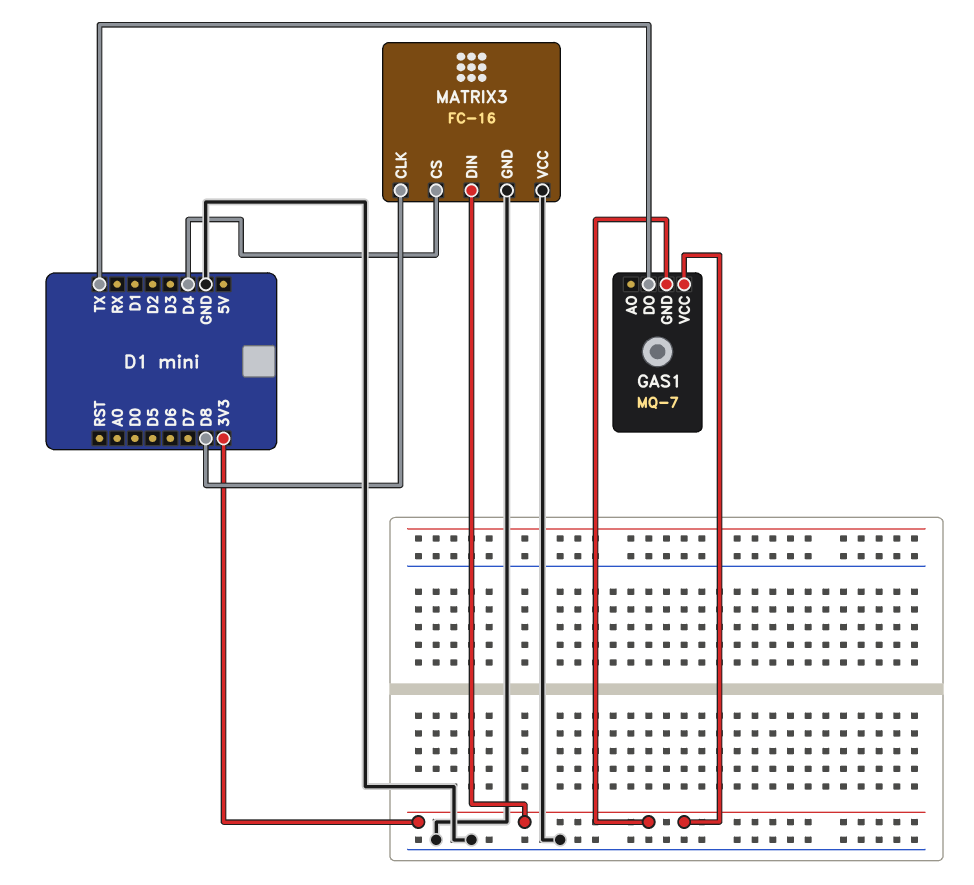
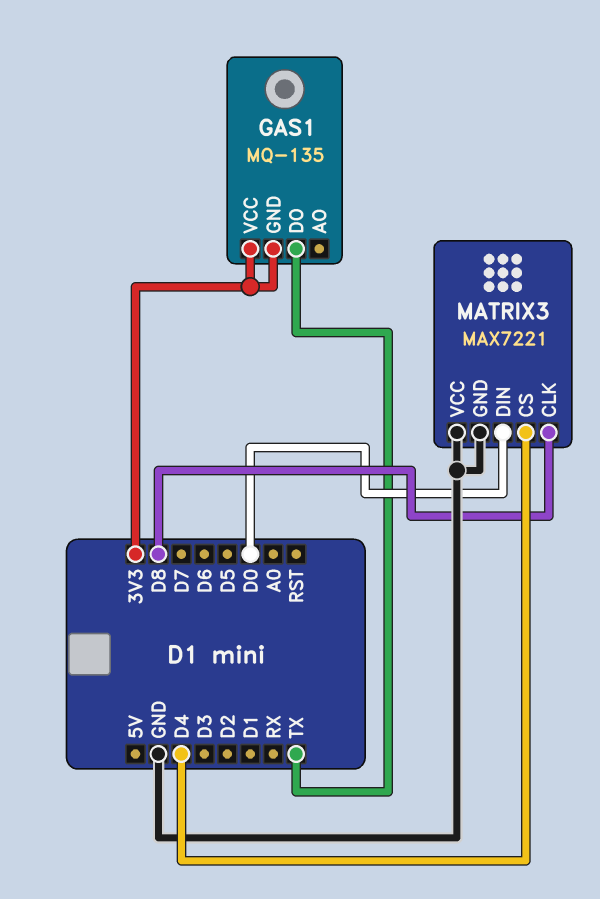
GAS1: MQ-7 -> MQ-135
MATRIX3: FC-16 -> MAX7221
MATRIX3 pin DIN: 3V3 -> D0

